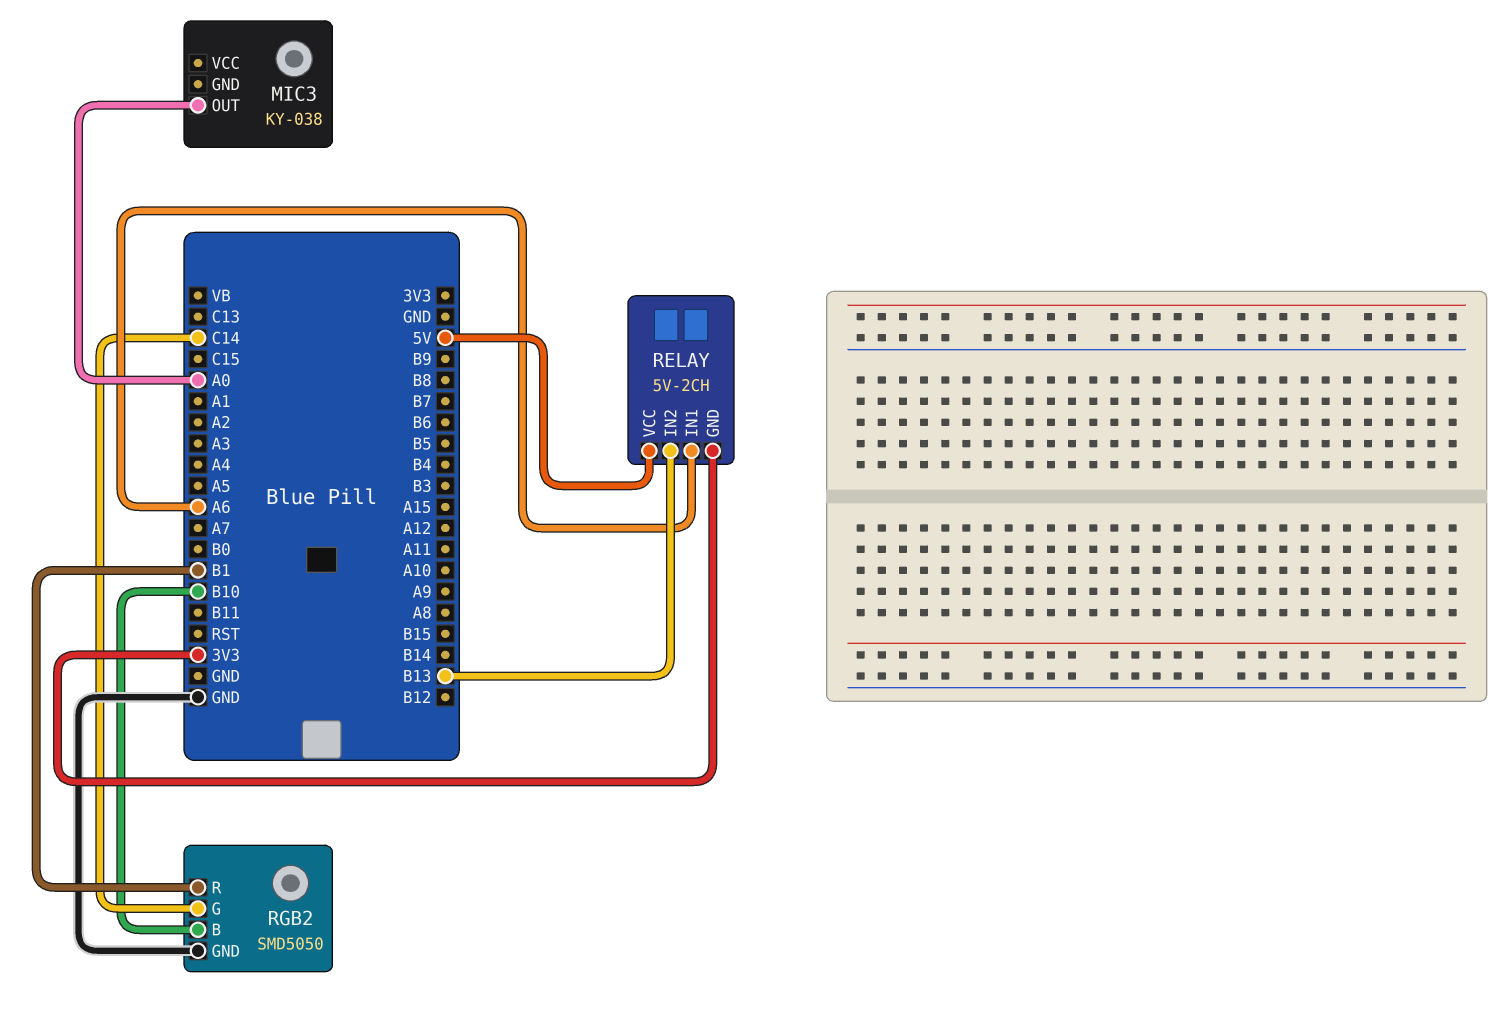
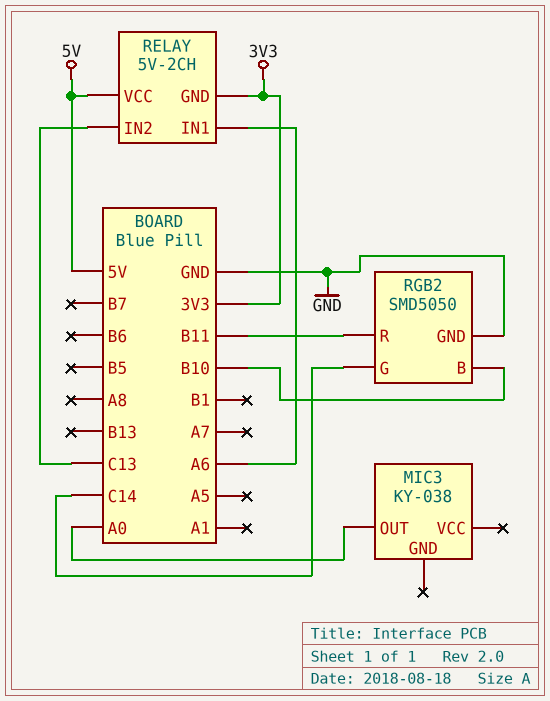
RELAY pin IN2: B13 -> C13
RGB2 pin R: B1 -> B11

